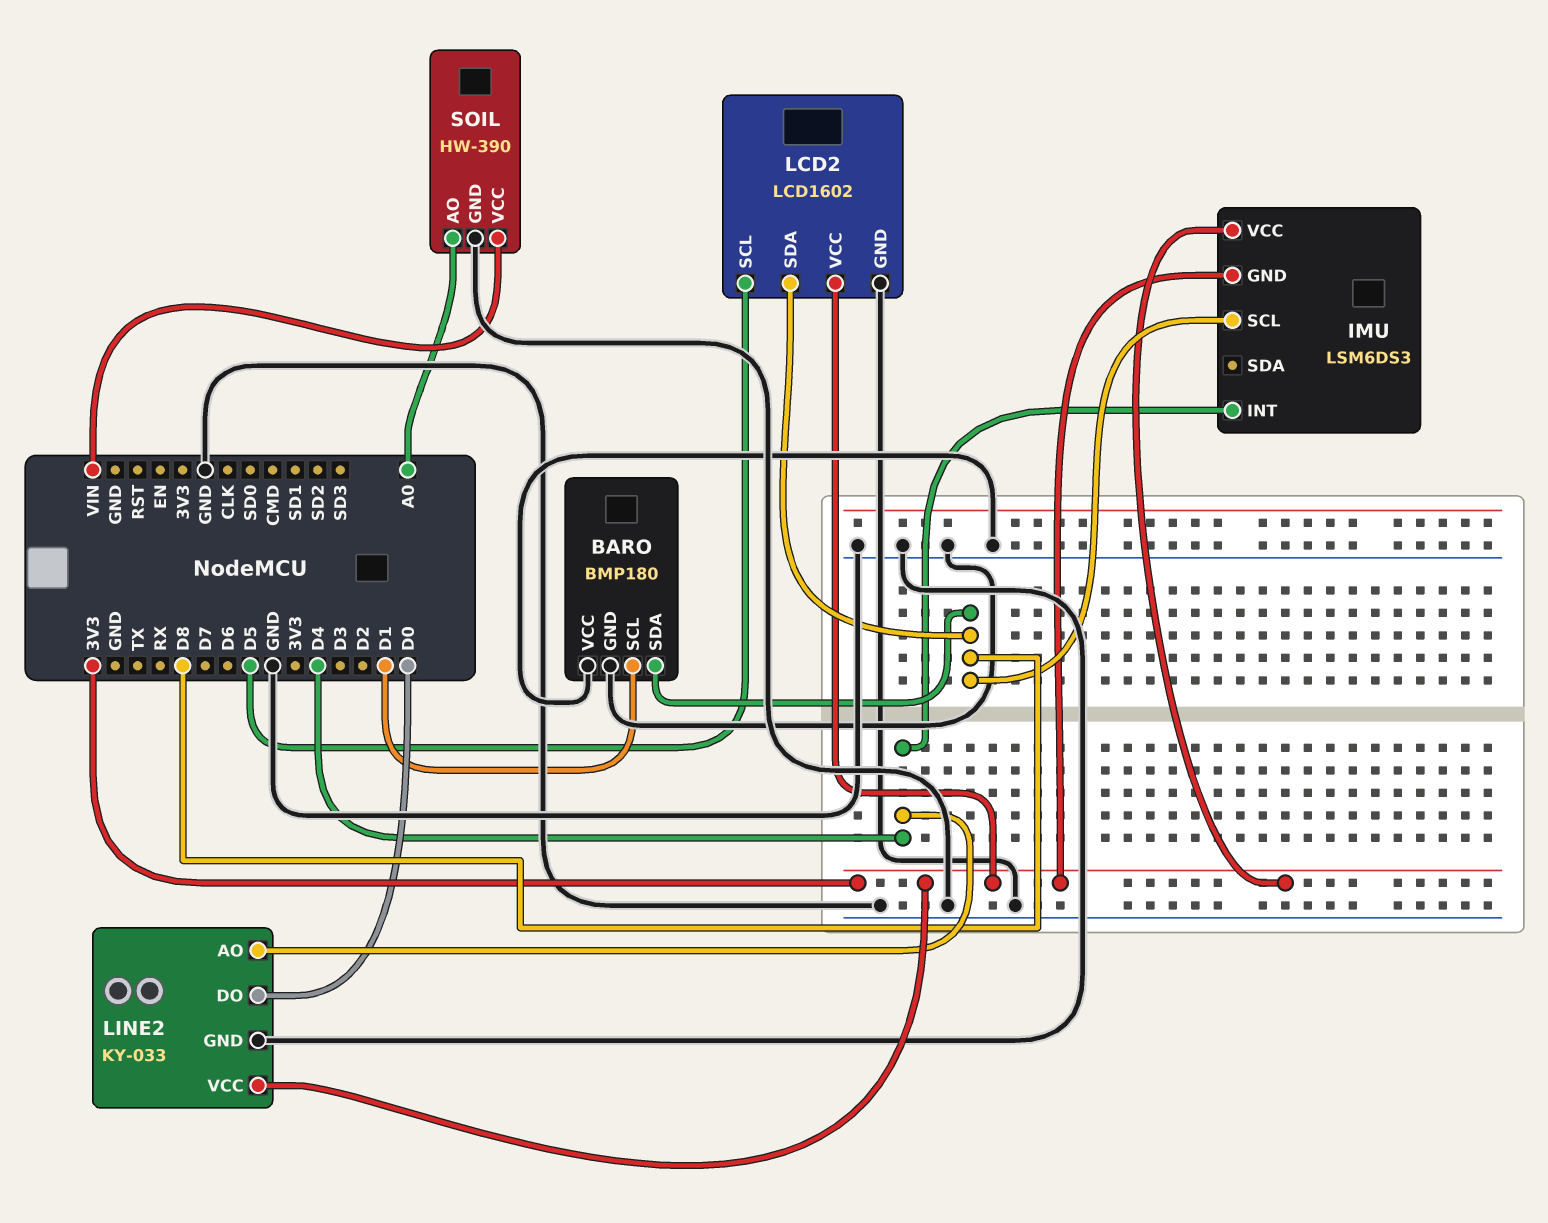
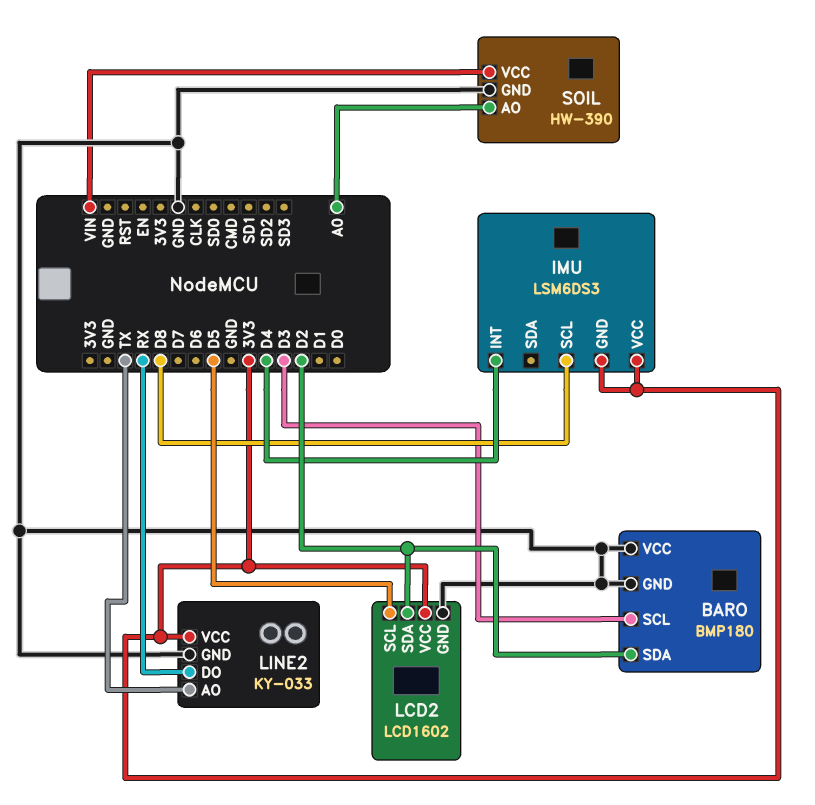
BARO pin SCL: D1 -> D3
BARO pin SDA: D8 -> D2
LCD2 pin SDA: D8 -> D2
LINE2 pin AO: D4 -> TX
LINE2 pin DO: D0 -> RX

